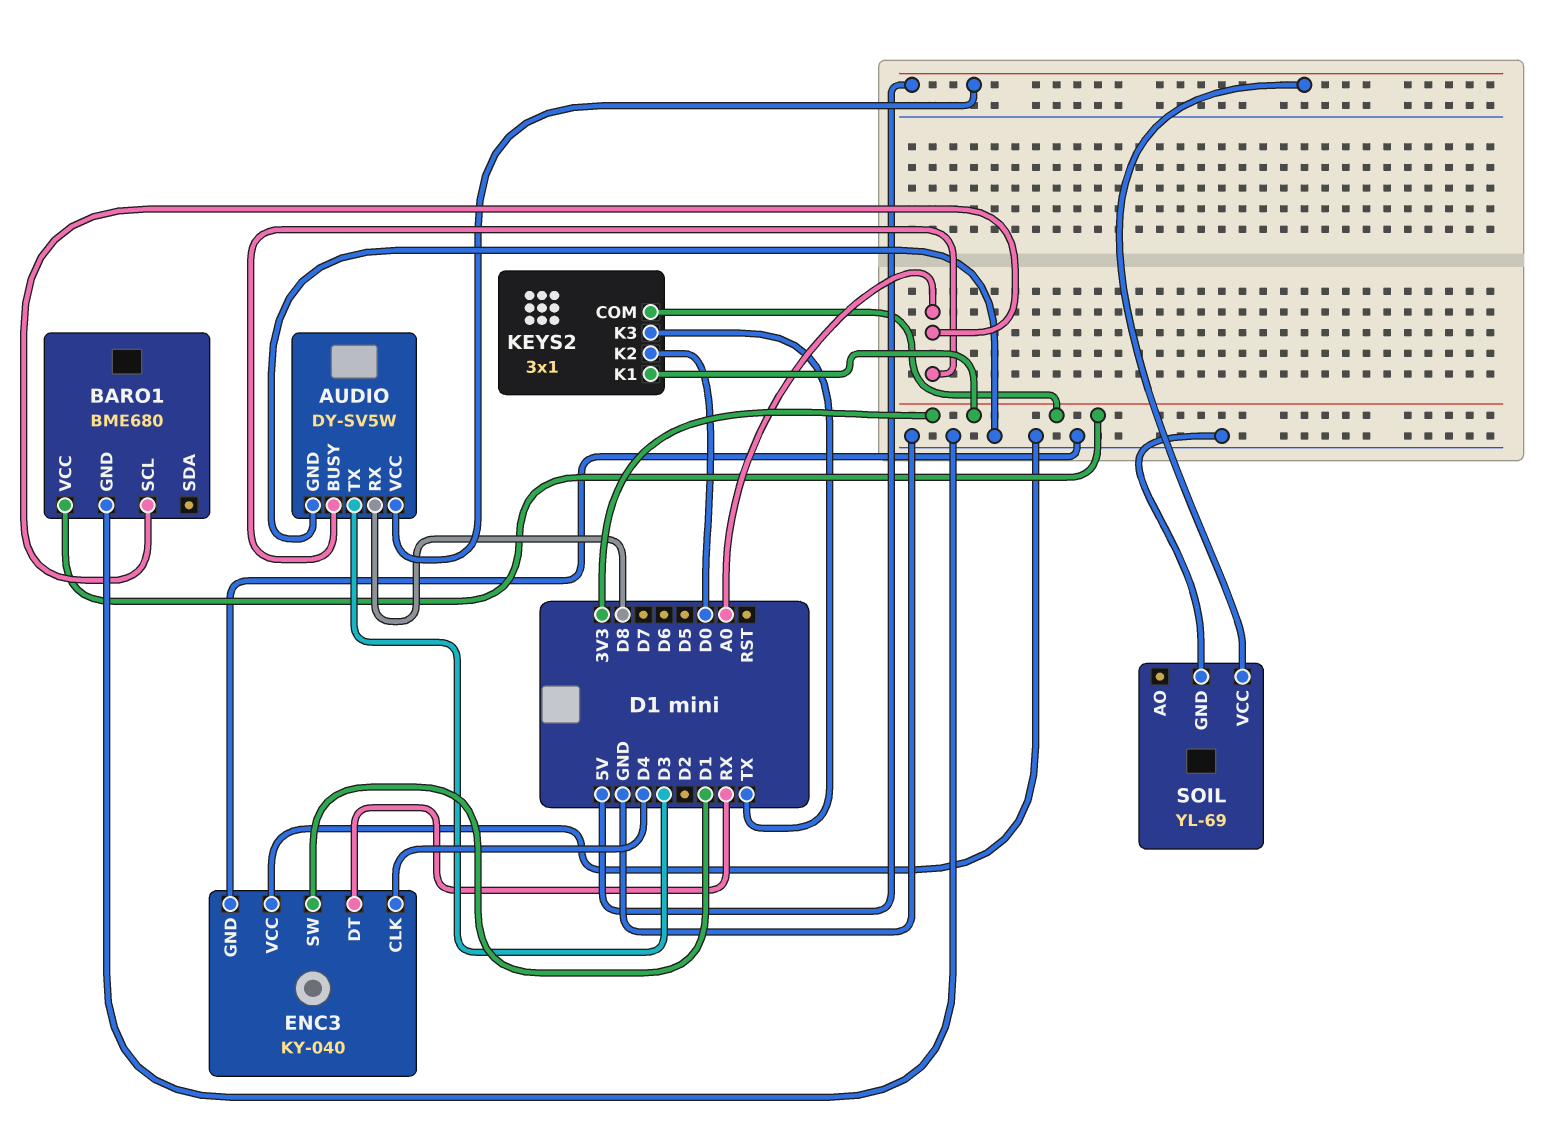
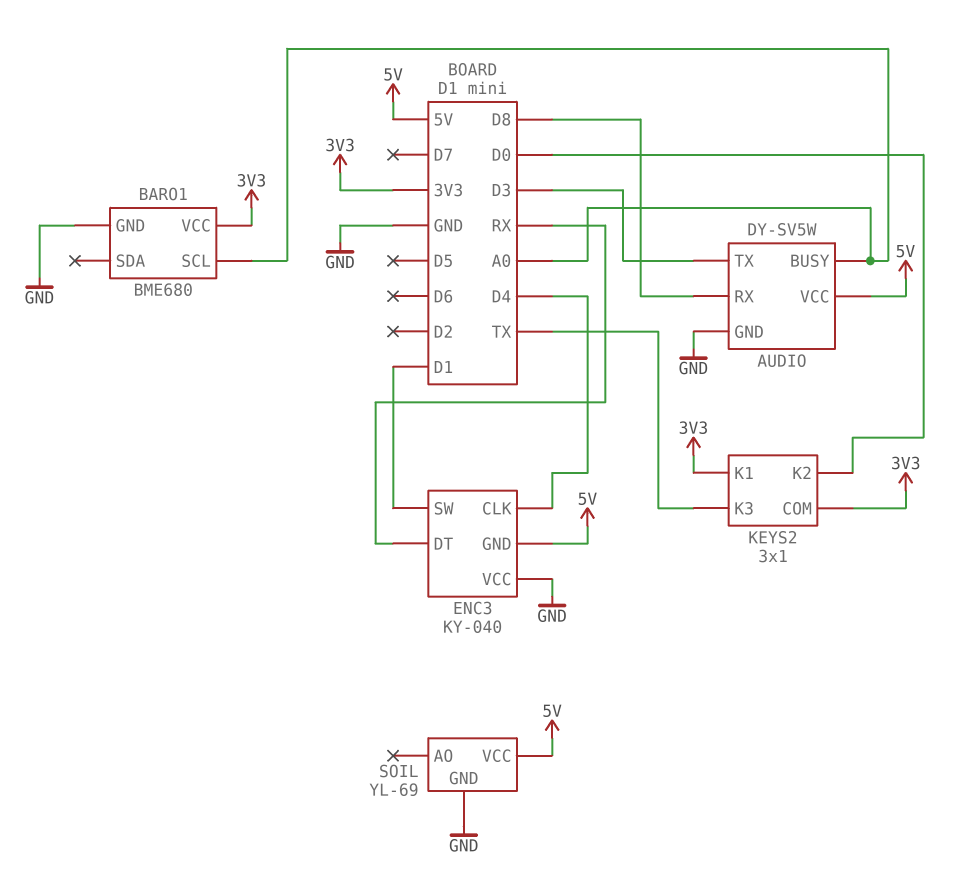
ENC3 pin GND: GND -> 5V

